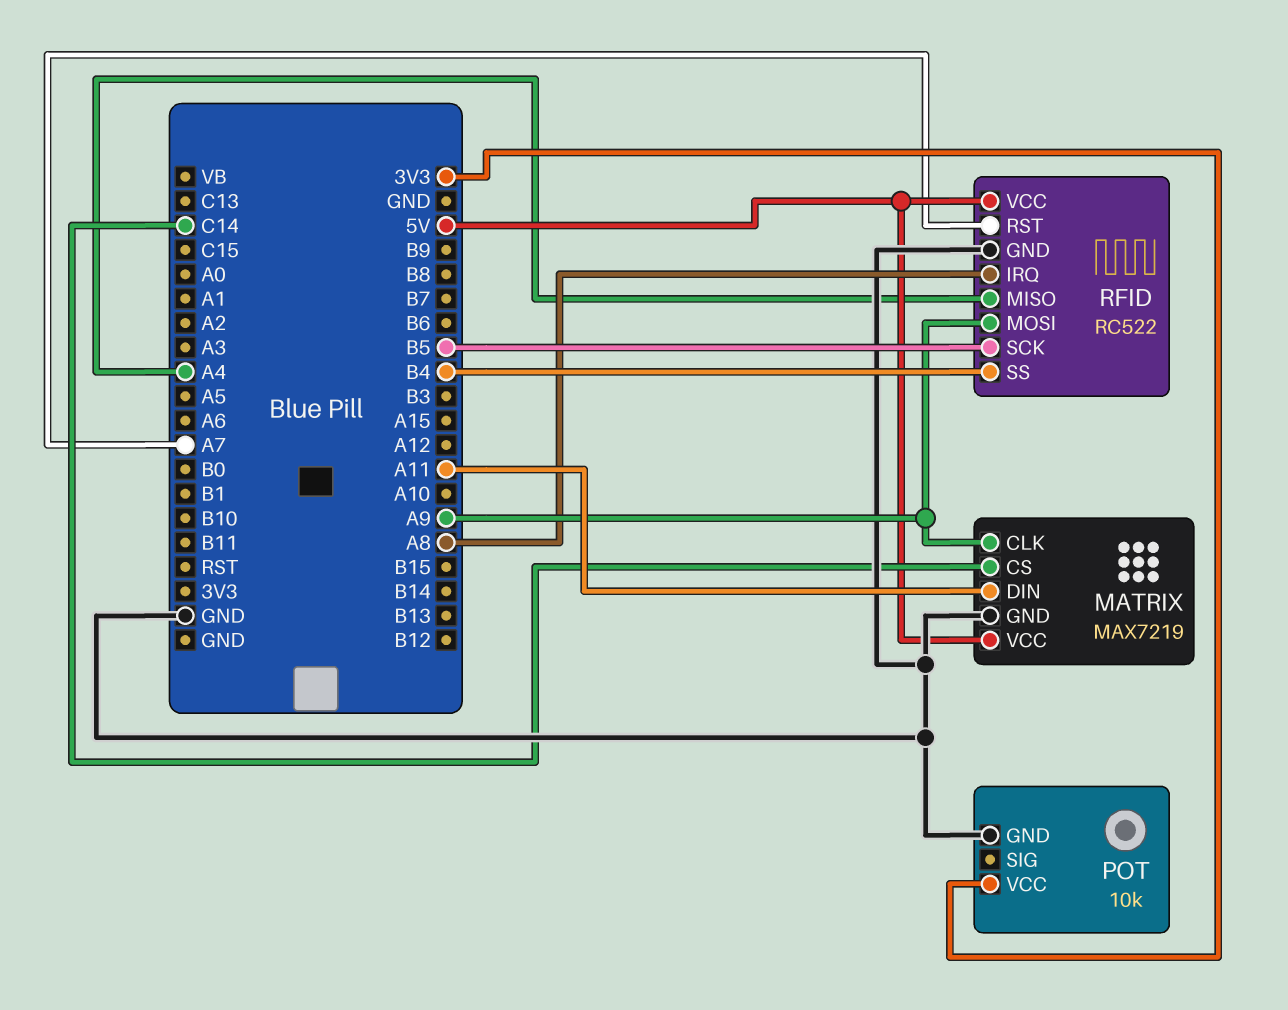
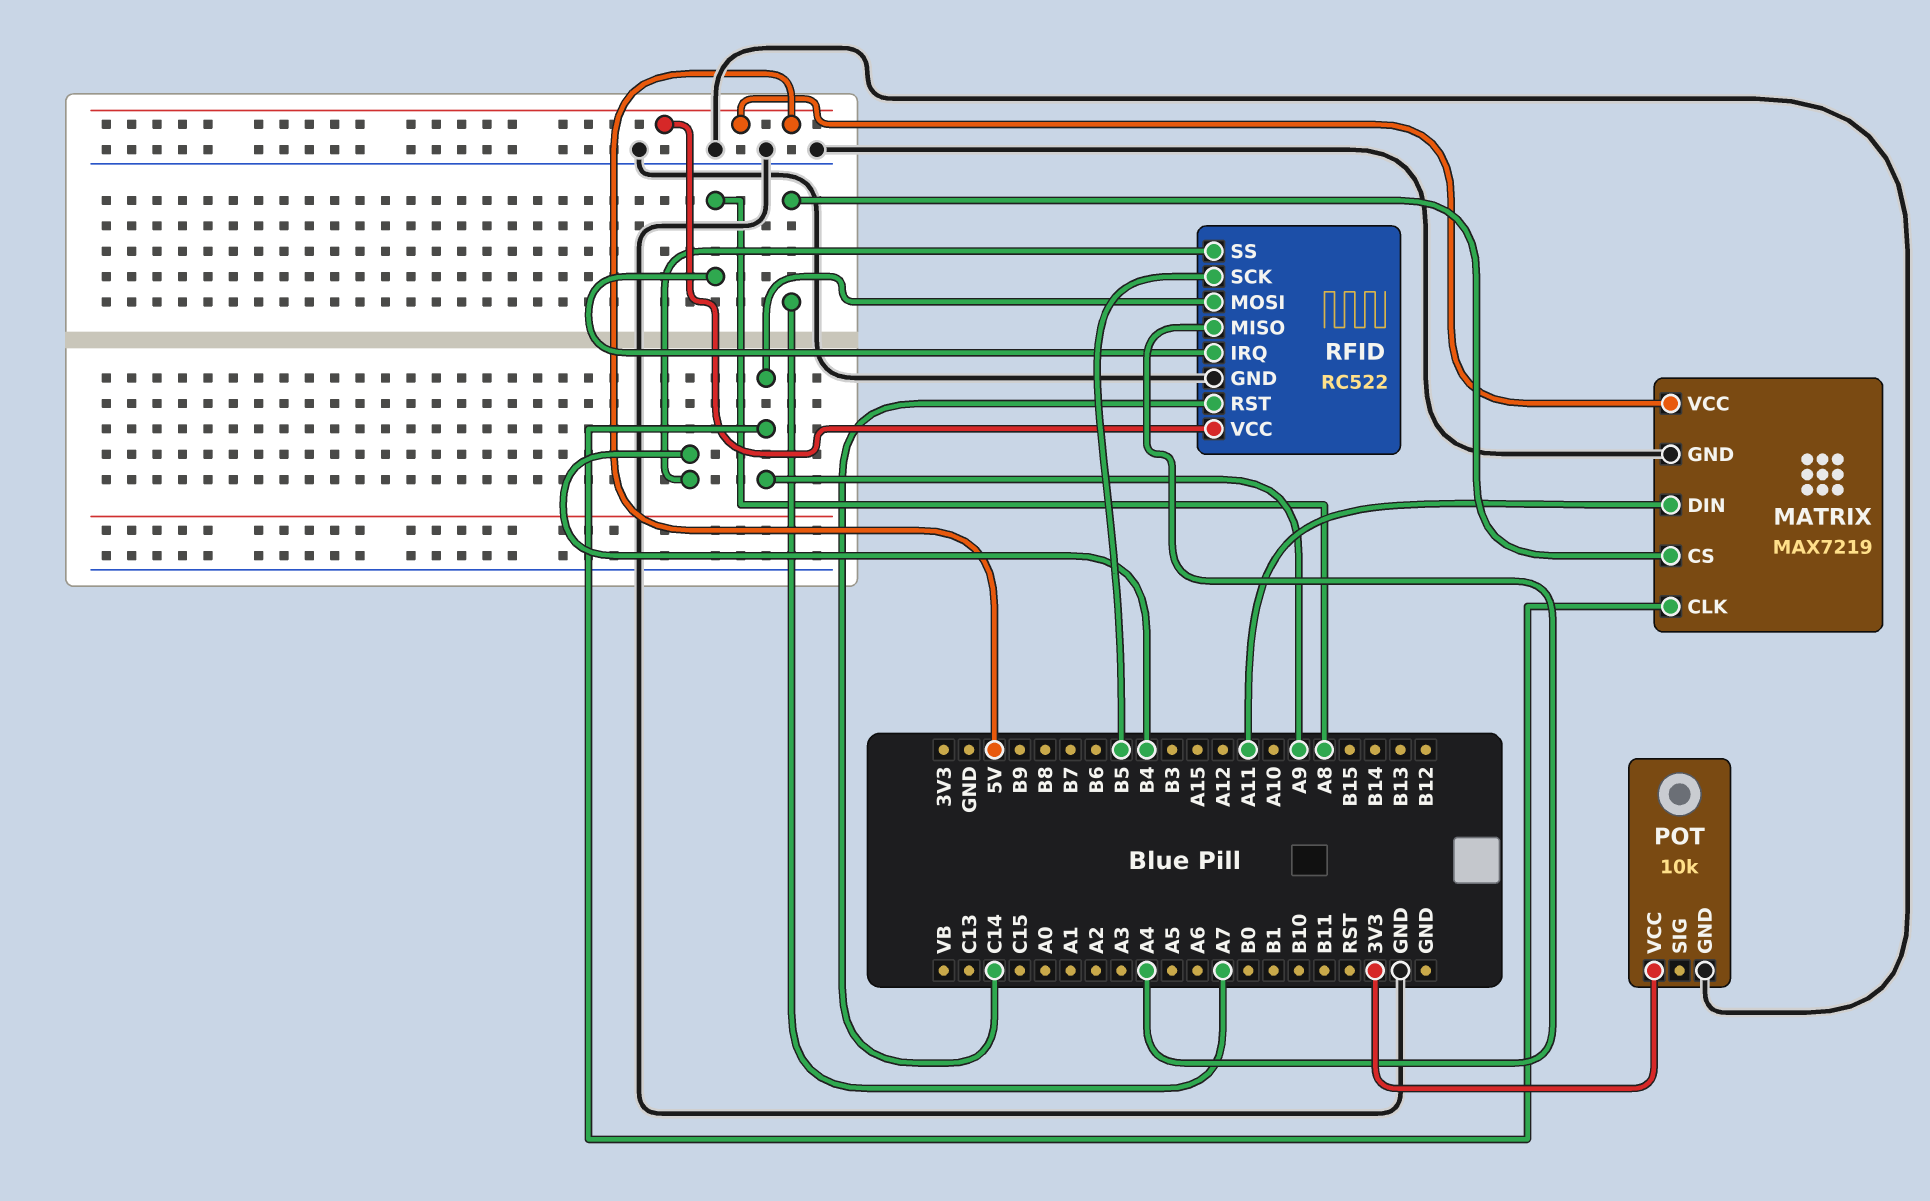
MATRIX pin CS: C14 -> A7
RFID pin RST: A7 -> C14

